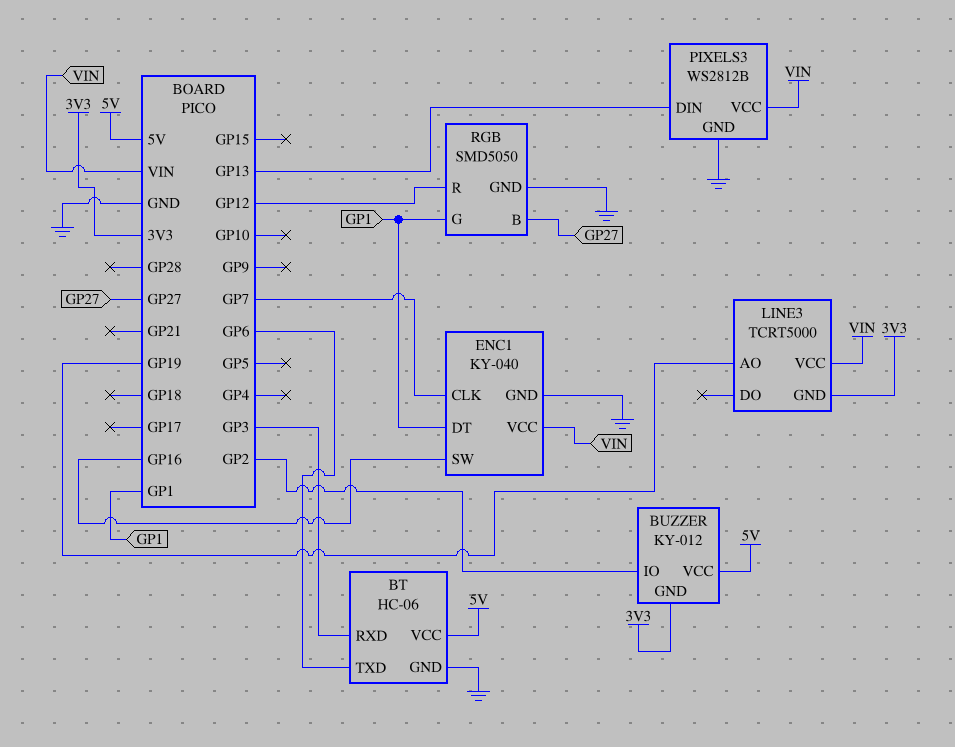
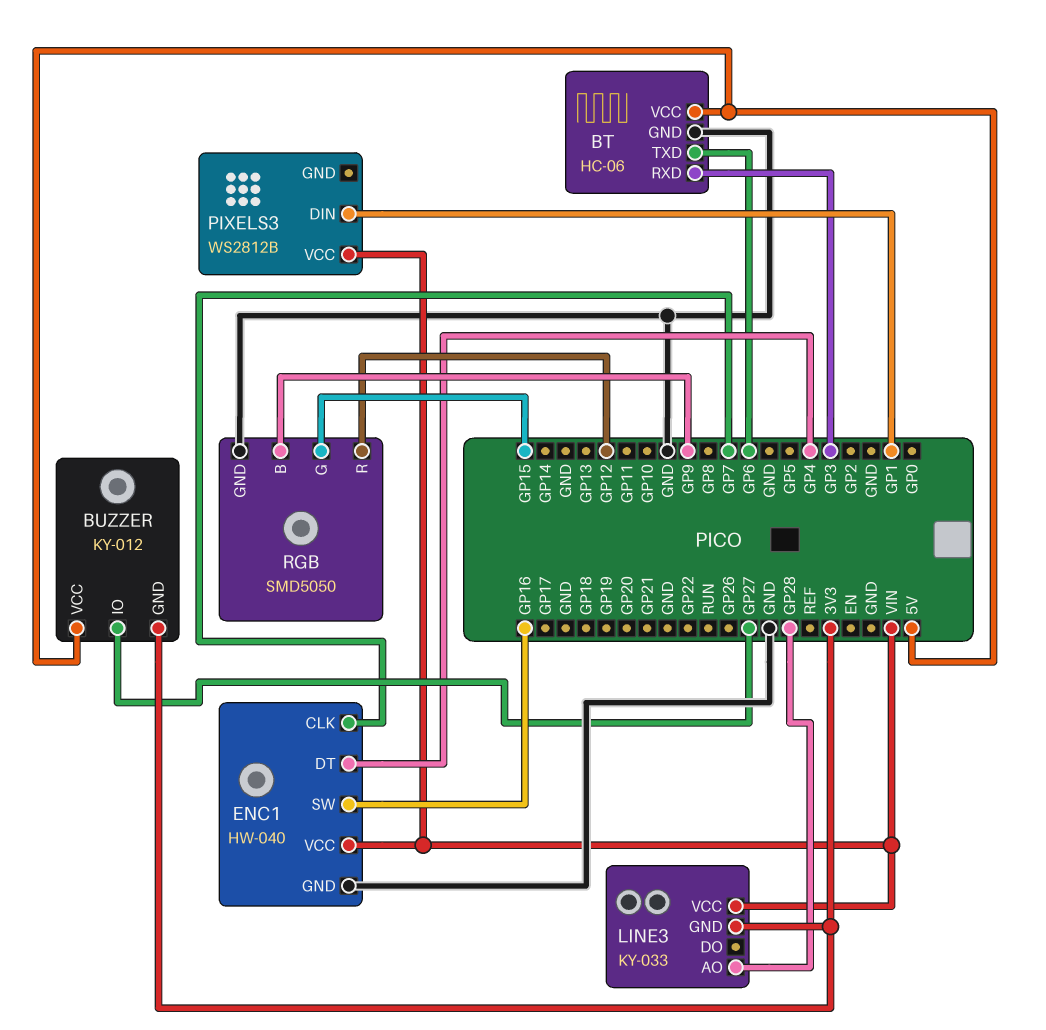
BUZZER pin IO: GP2 -> GP27
ENC1: KY-040 -> HW-040
ENC1 pin DT: GP1 -> GP4
LINE3: TCRT5000 -> KY-033
LINE3 pin AO: GP19 -> GP28
PIXELS3 pin DIN: GP13 -> GP1
PIXELS3 pin GND: GND -> none
RGB pin B: GP27 -> GP9
RGB pin G: GP1 -> GP15

